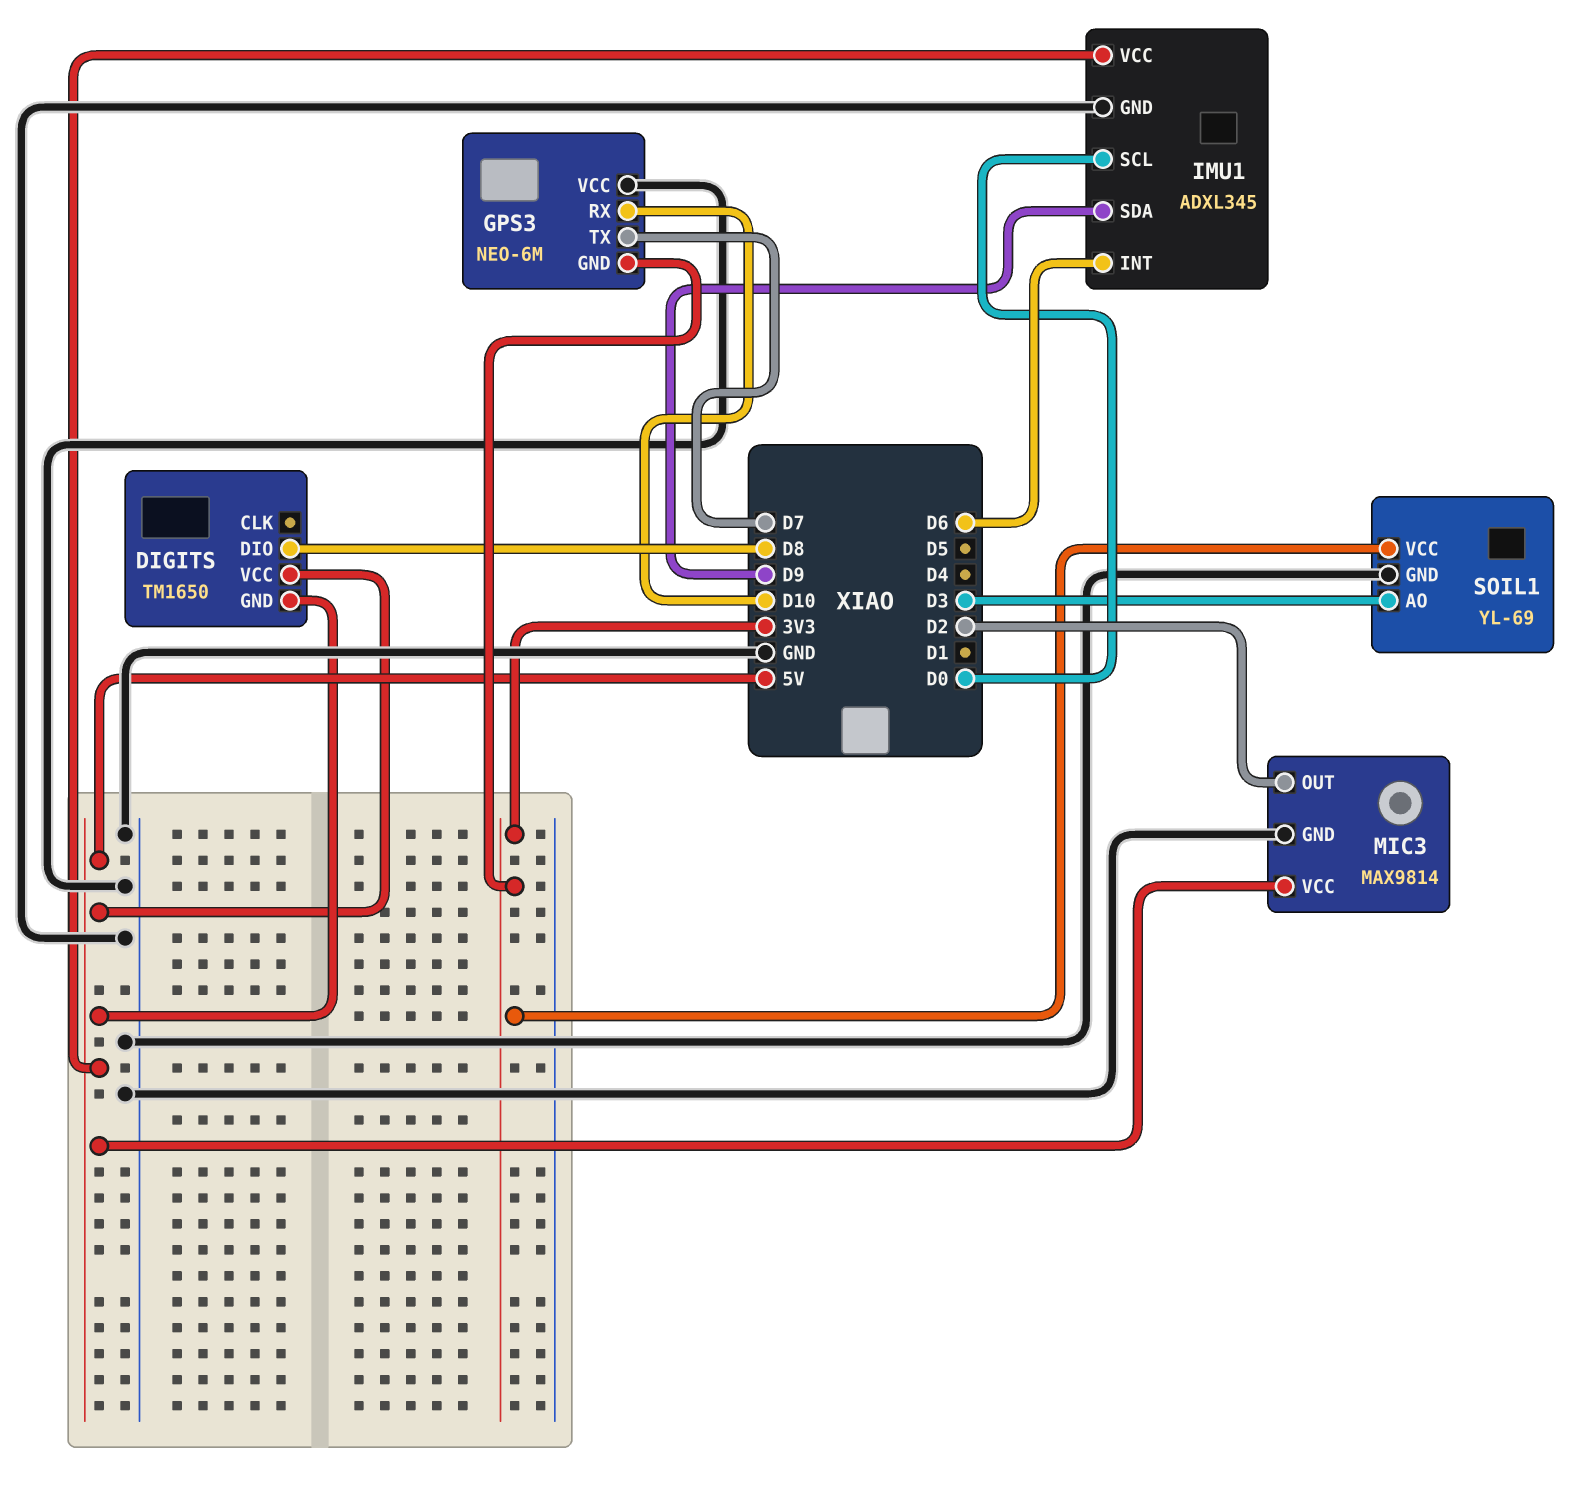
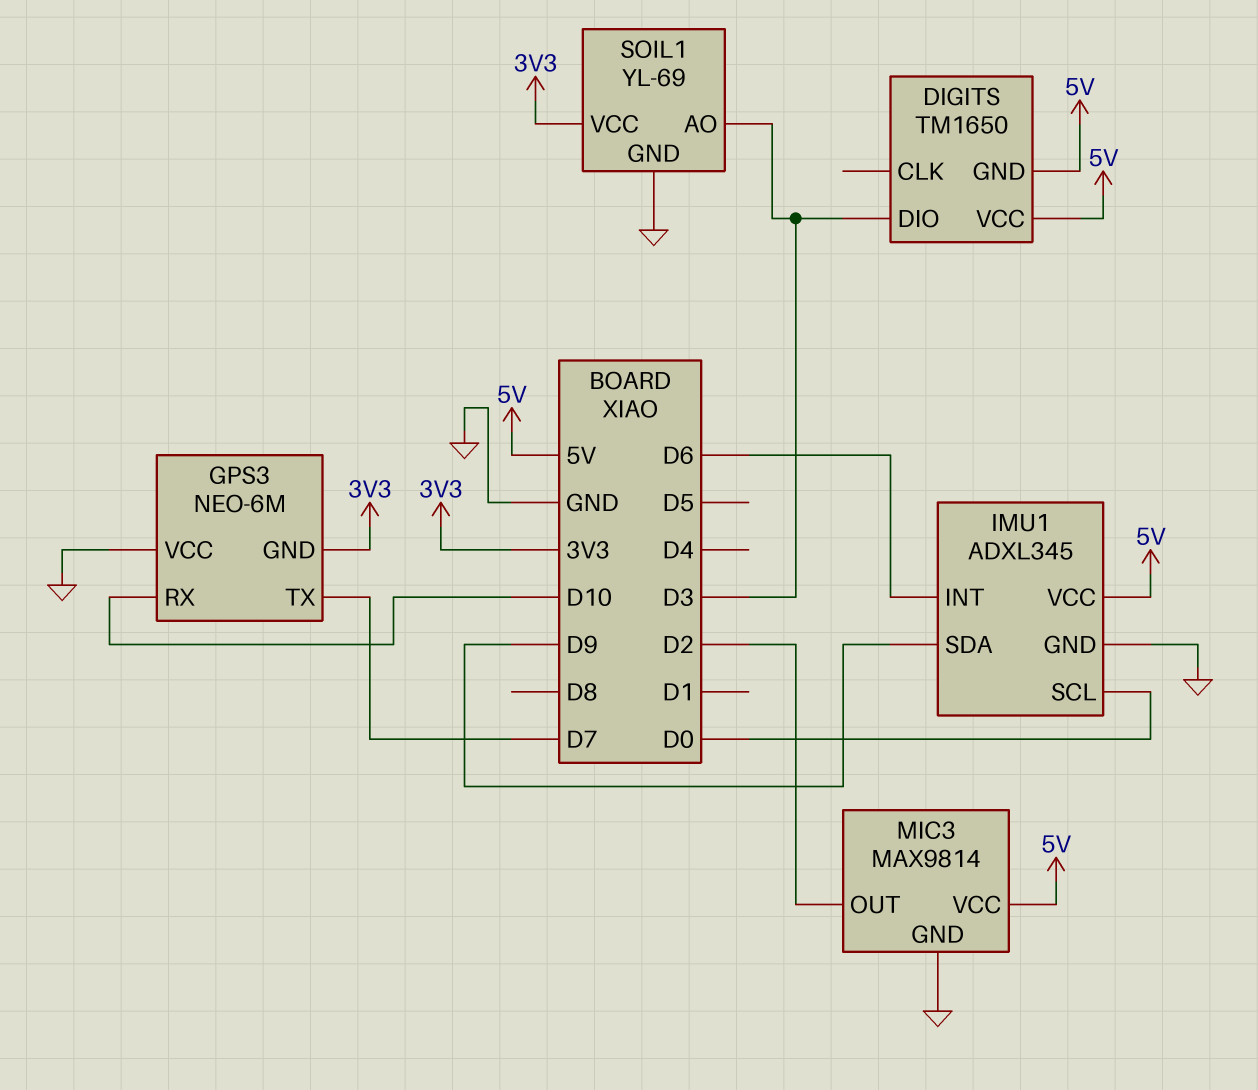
DIGITS pin DIO: D8 -> D3

